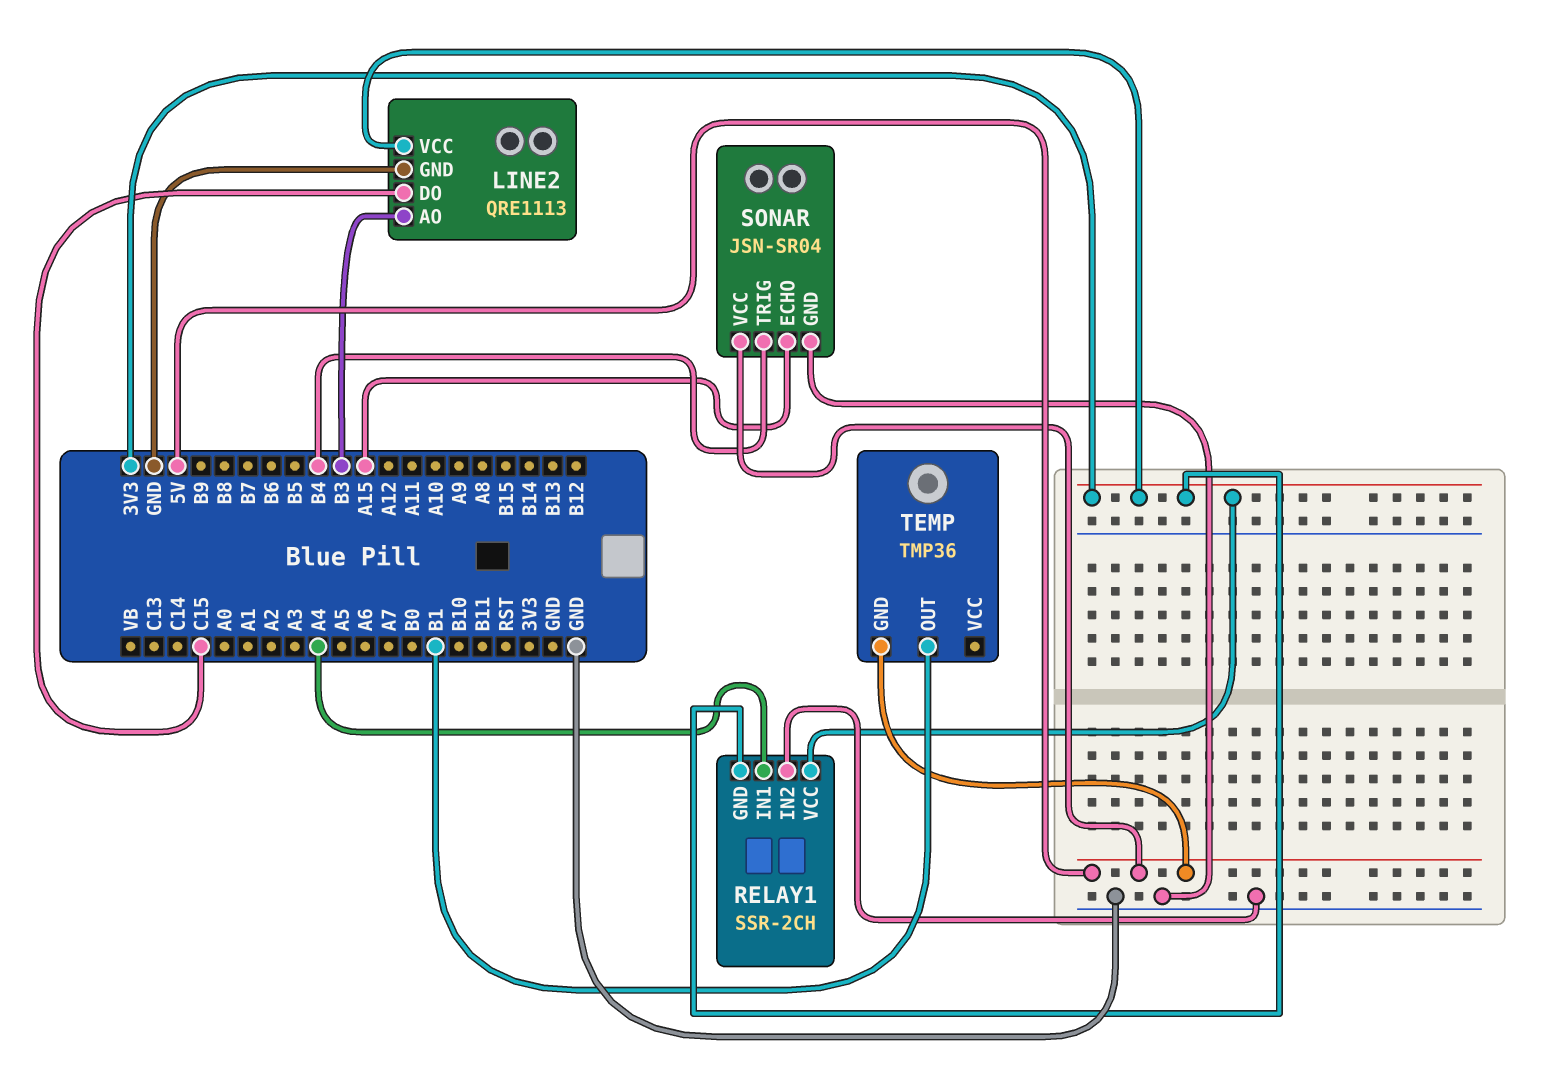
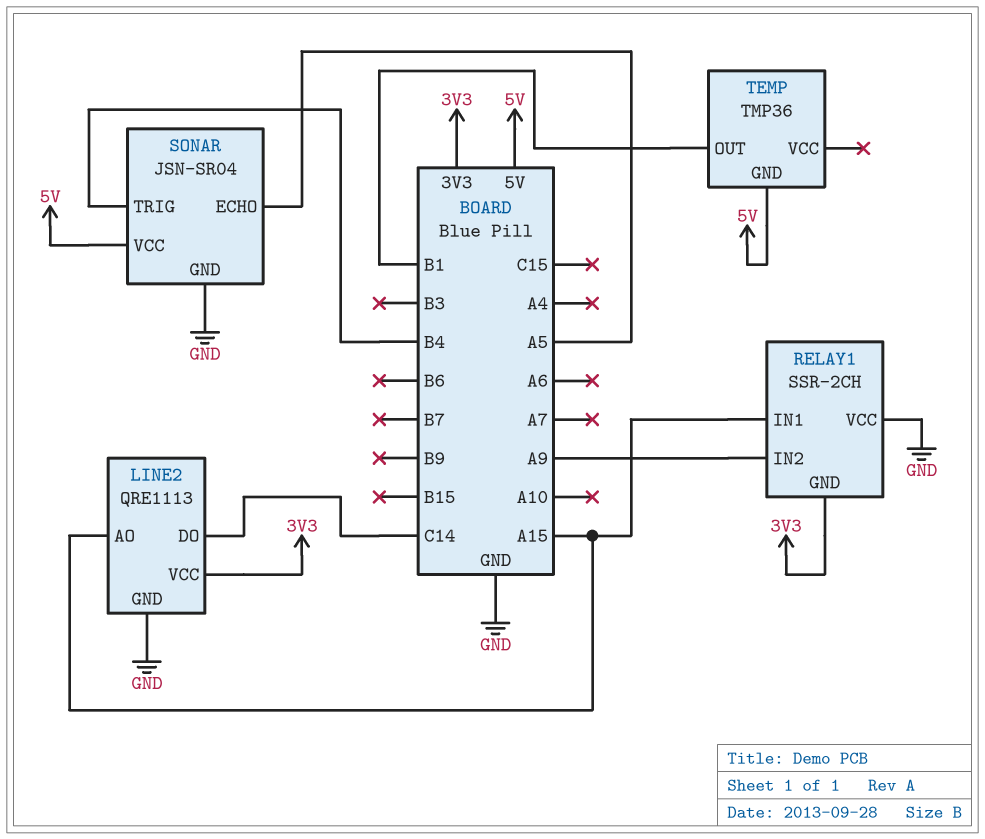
LINE2 pin AO: B3 -> A15
LINE2 pin DO: C15 -> C14
RELAY1 pin IN1: A4 -> A15
RELAY1 pin IN2: GND -> A9
RELAY1 pin VCC: 3V3 -> GND
SONAR pin ECHO: A15 -> A5

